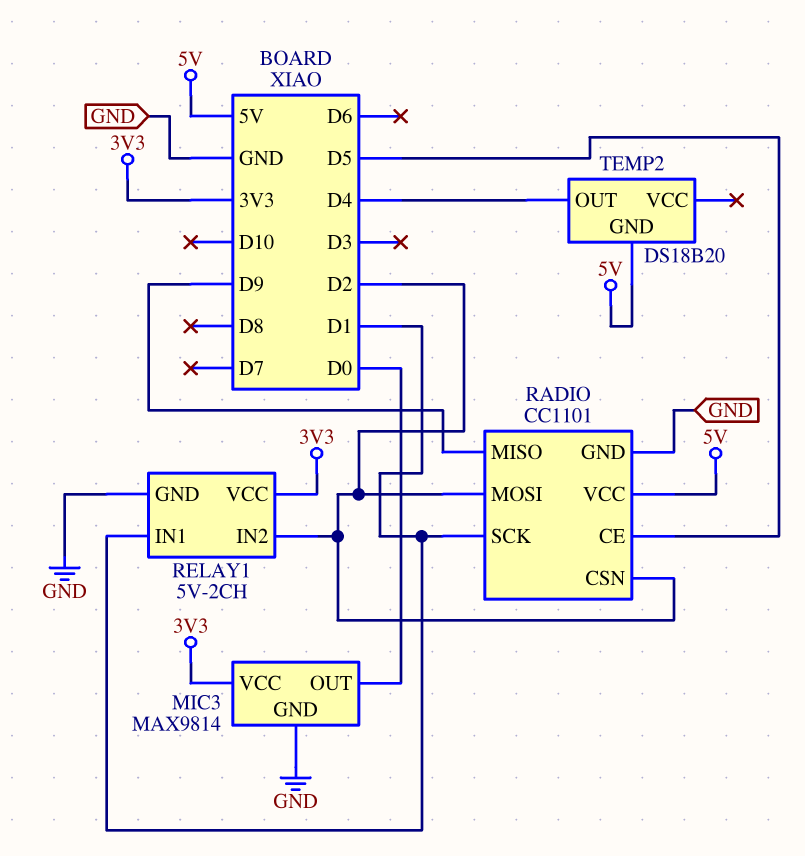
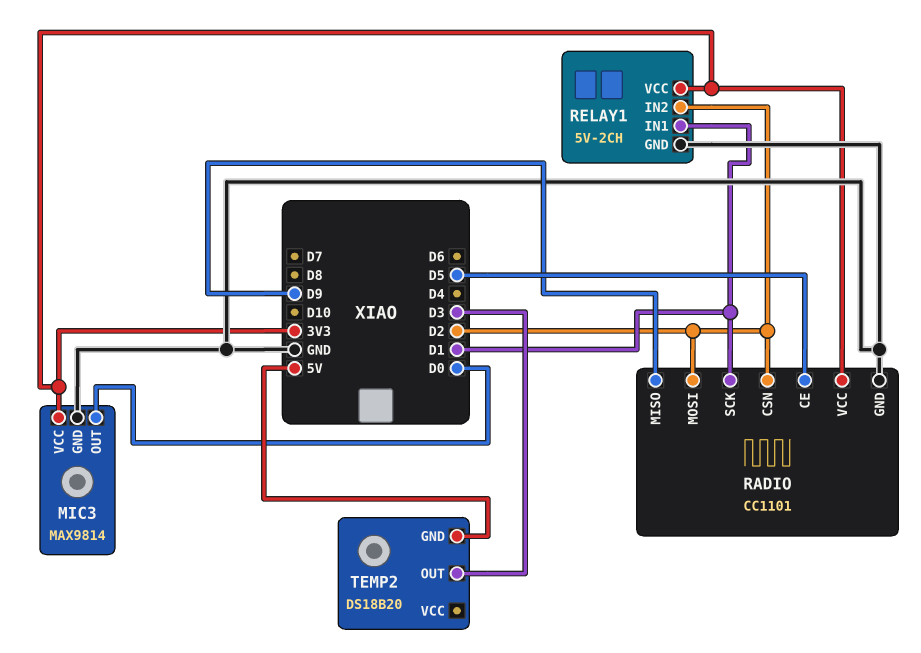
RADIO pin VCC: 5V -> 3V3
TEMP2 pin OUT: D4 -> D3

